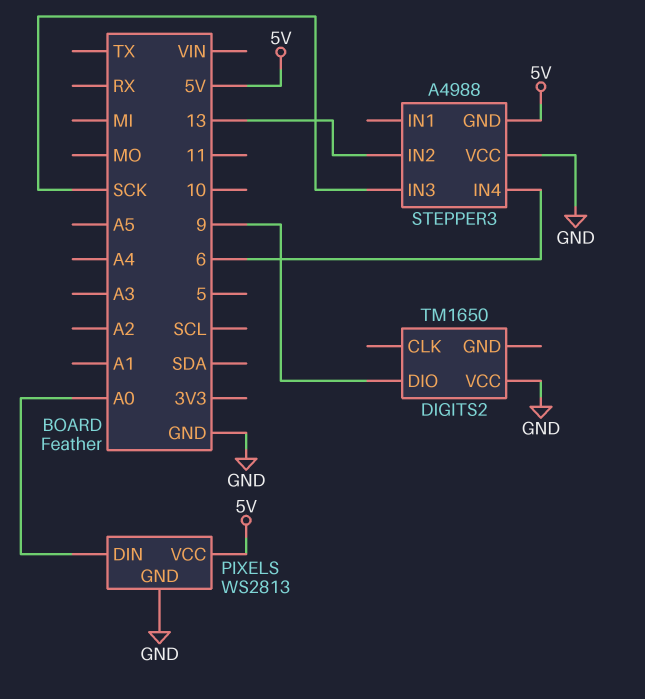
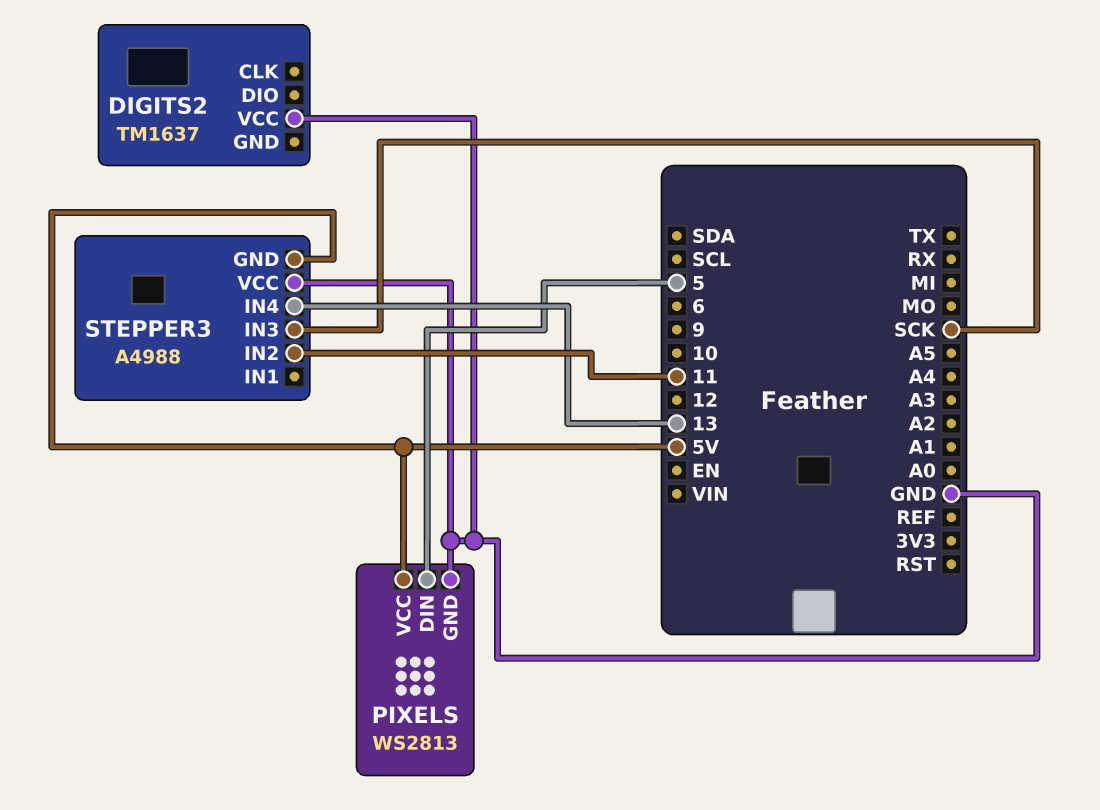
DIGITS2: TM1650 -> TM1637
DIGITS2 pin DIO: 9 -> none
PIXELS pin DIN: A0 -> 5
STEPPER3 pin IN2: 13 -> 11
STEPPER3 pin IN4: 6 -> 13

